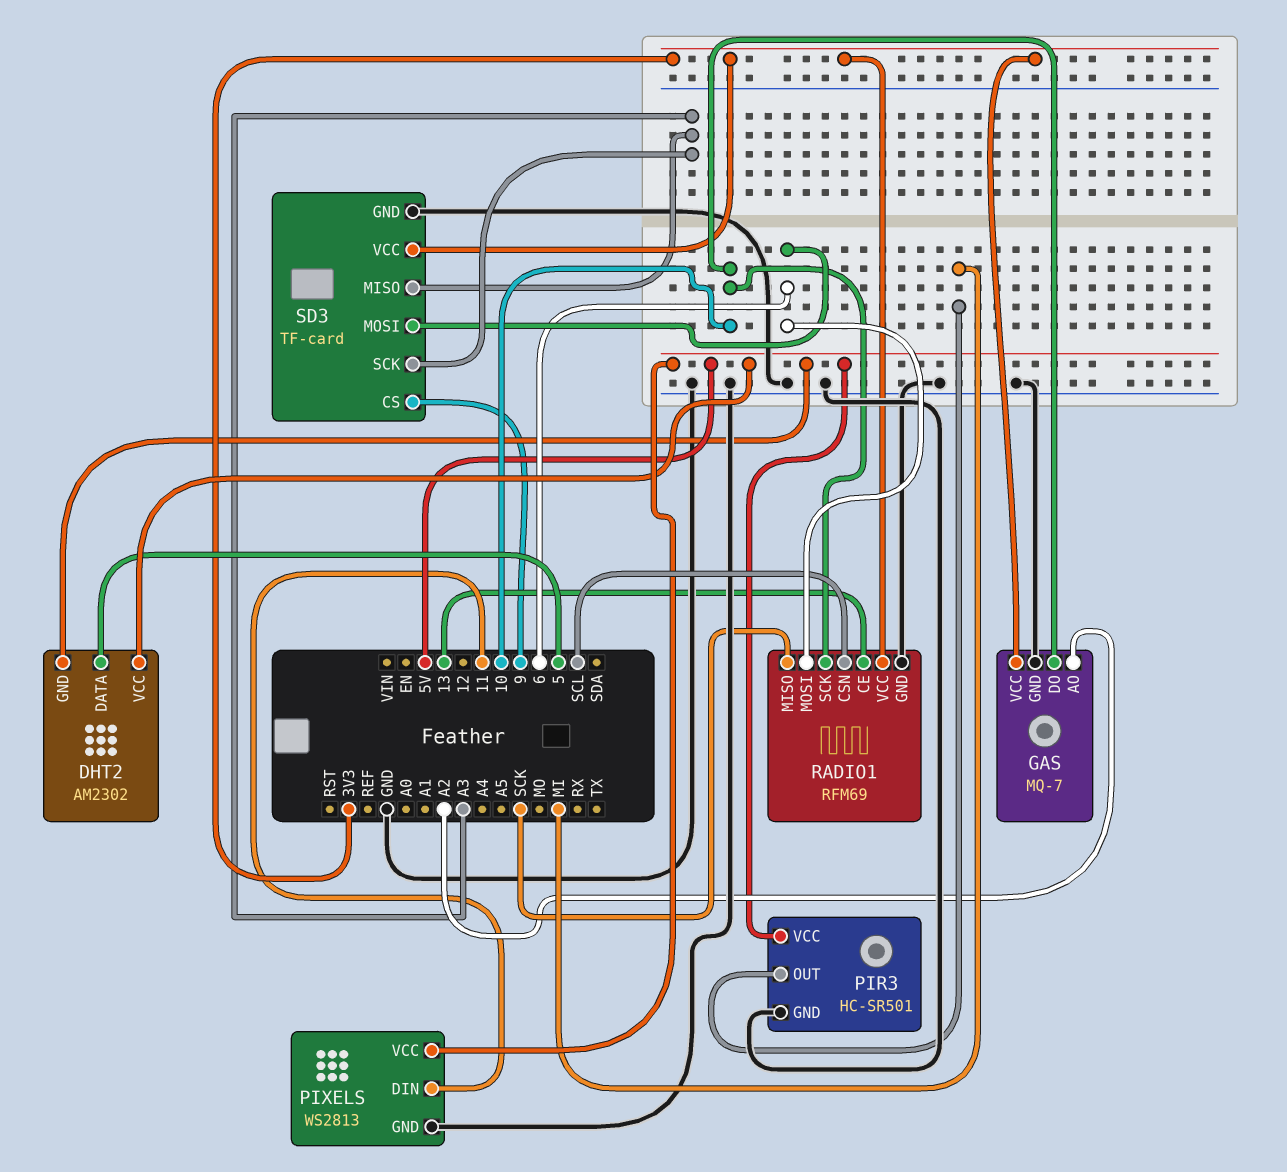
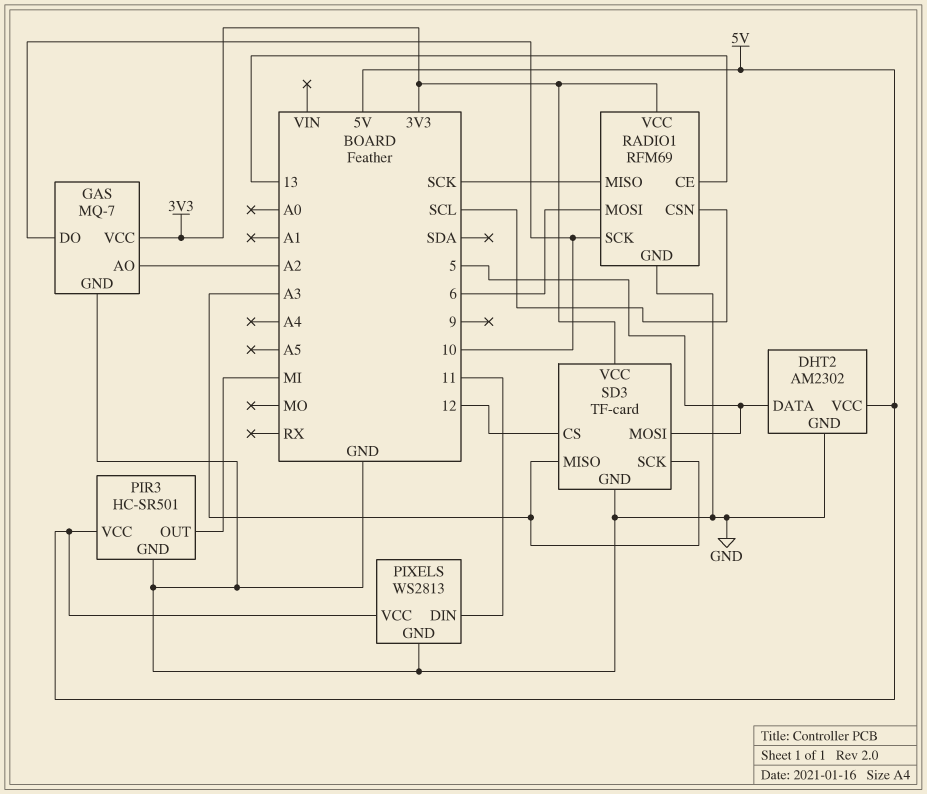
DHT2 pin GND: 5V -> GND
SD3 pin CS: 9 -> 12
SD3 pin MOSI: 6 -> 5

